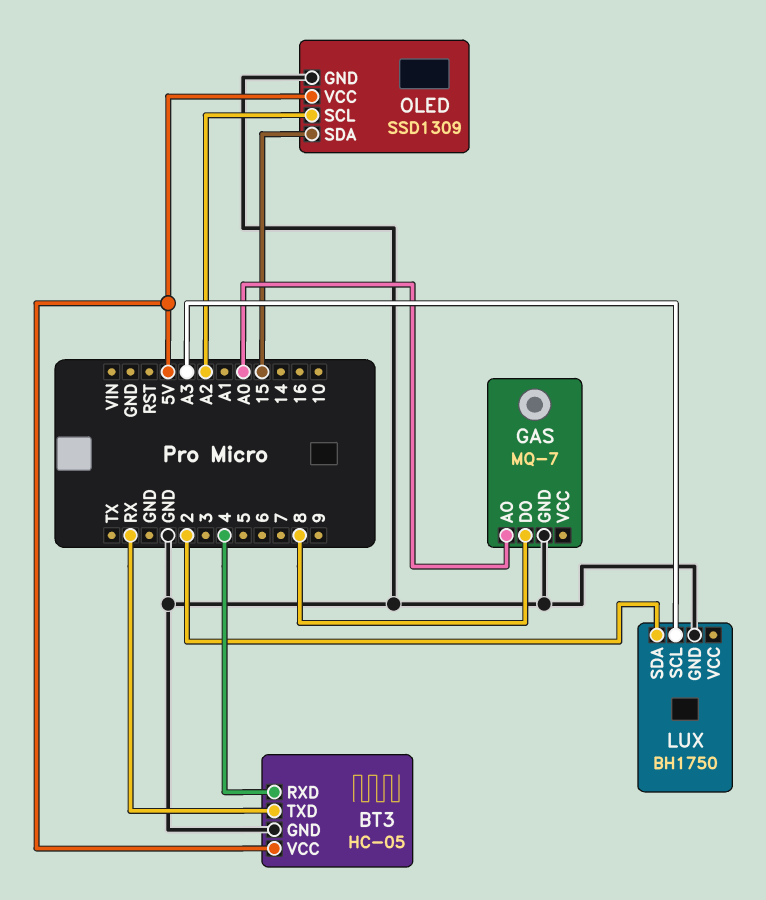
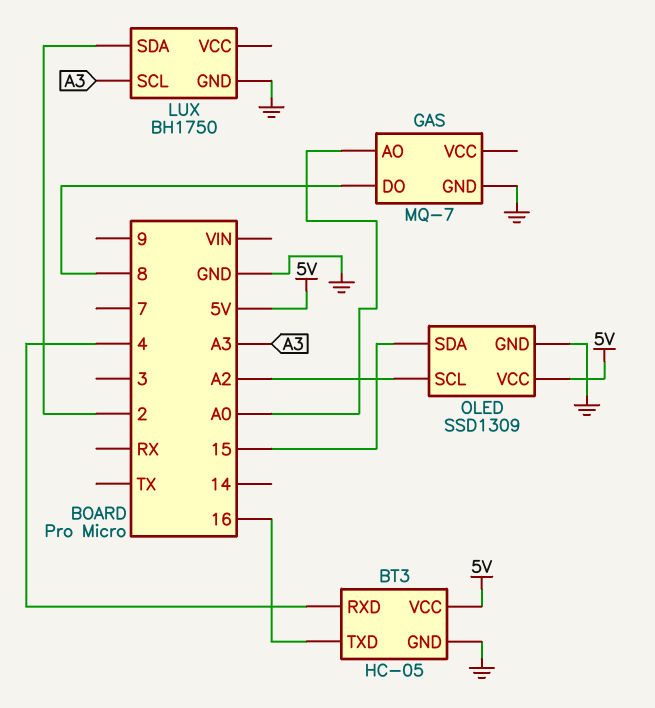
BT3 pin TXD: RX -> 16

